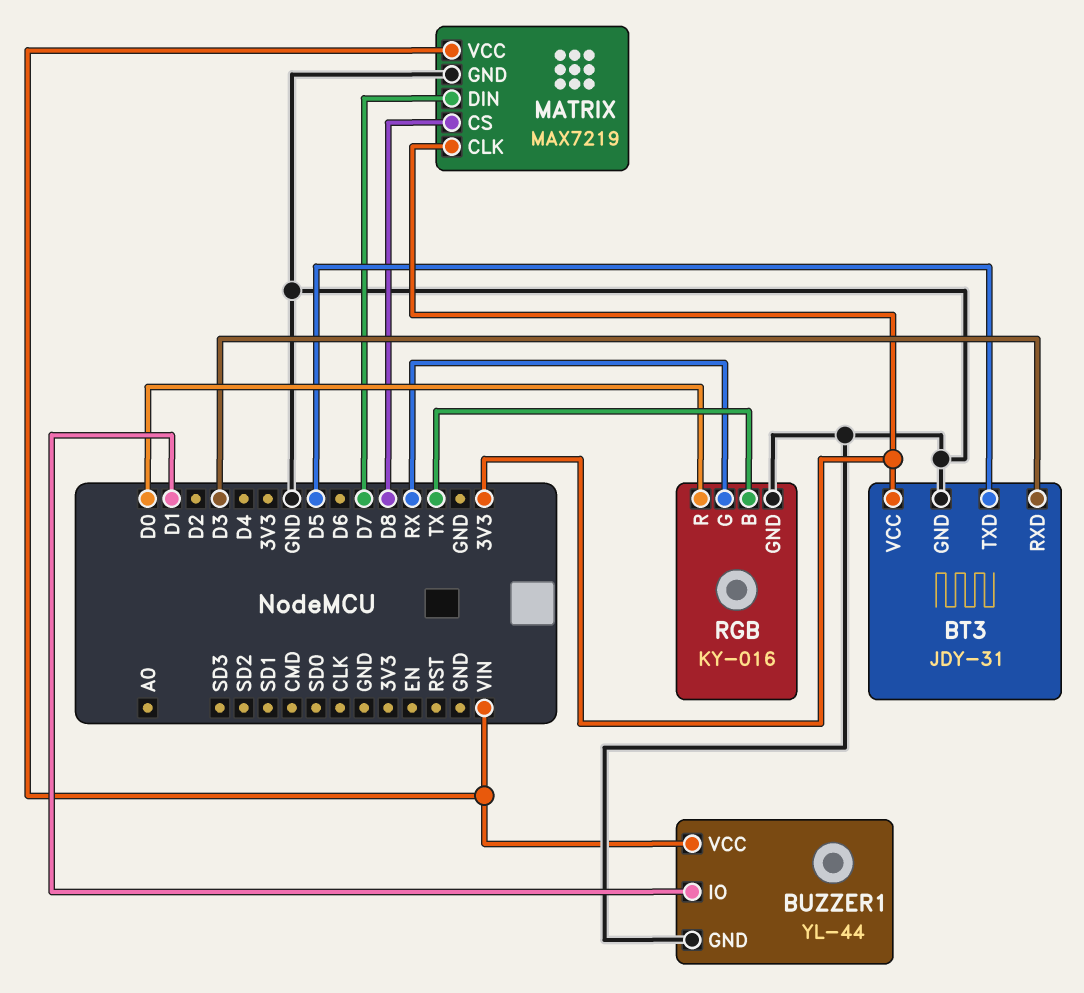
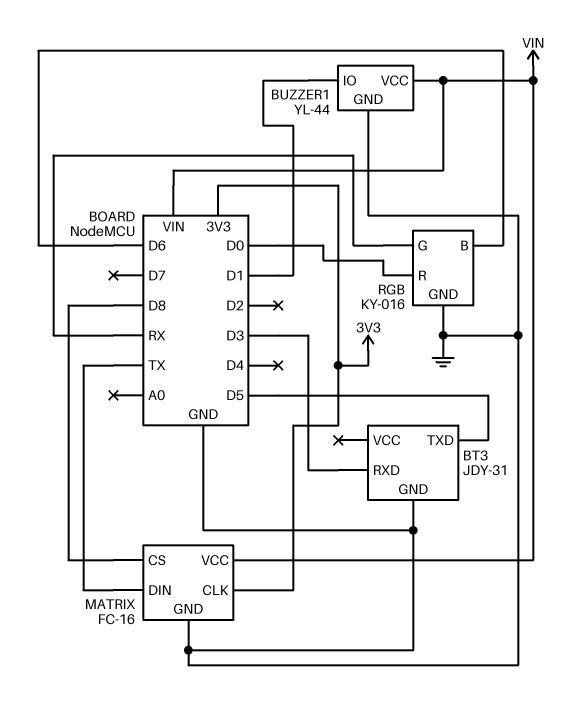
BT3 pin VCC: 3V3 -> none
MATRIX: MAX7219 -> FC-16
MATRIX pin DIN: D7 -> TX
RGB pin B: TX -> D6

